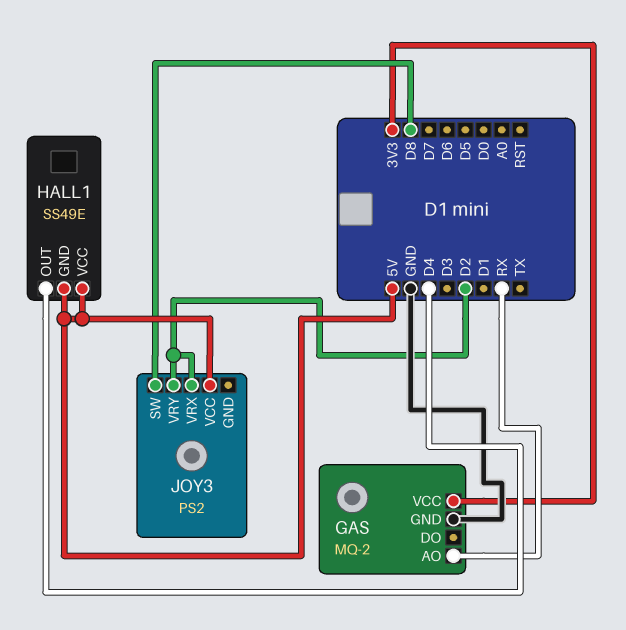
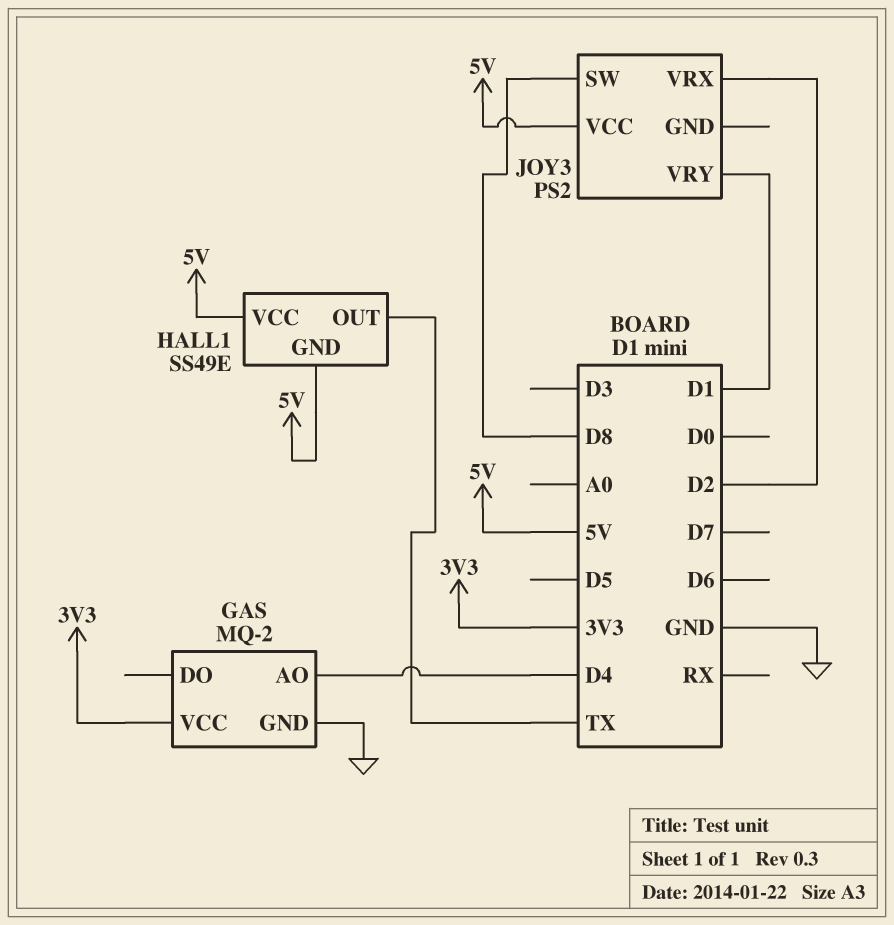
GAS pin AO: RX -> D4
HALL1 pin OUT: D4 -> TX
JOY3 pin VRY: D2 -> D1

